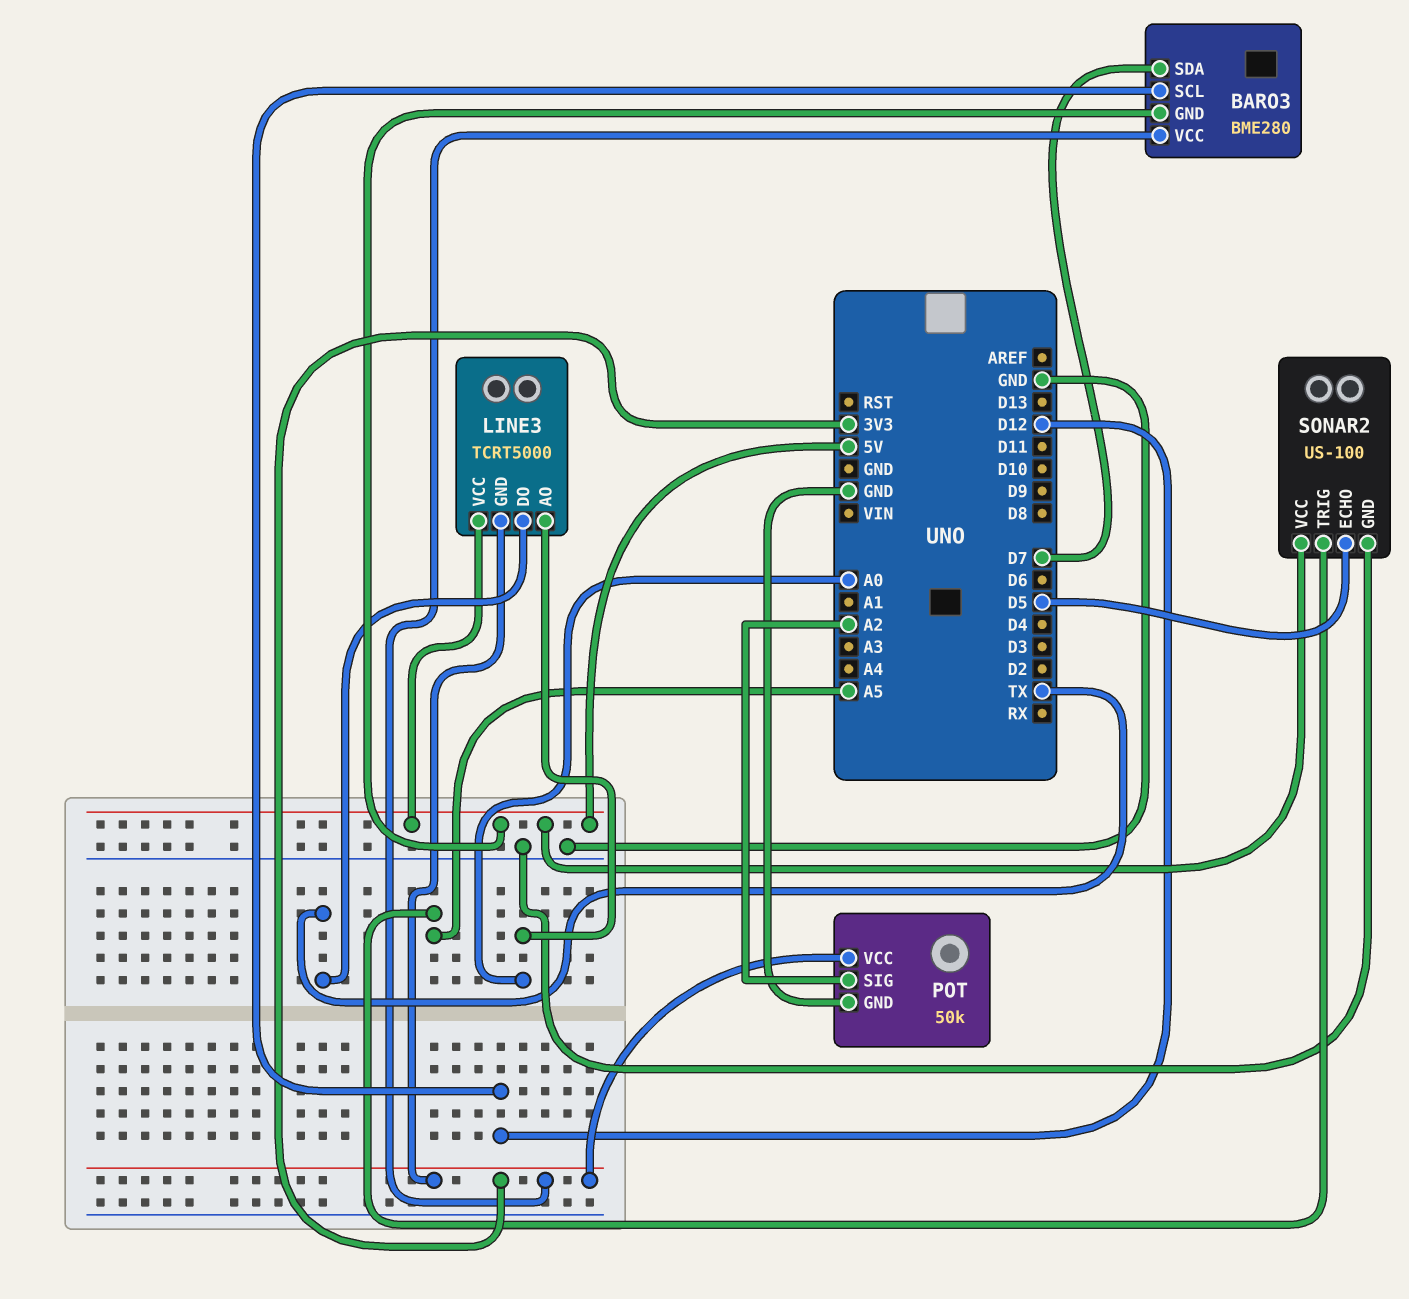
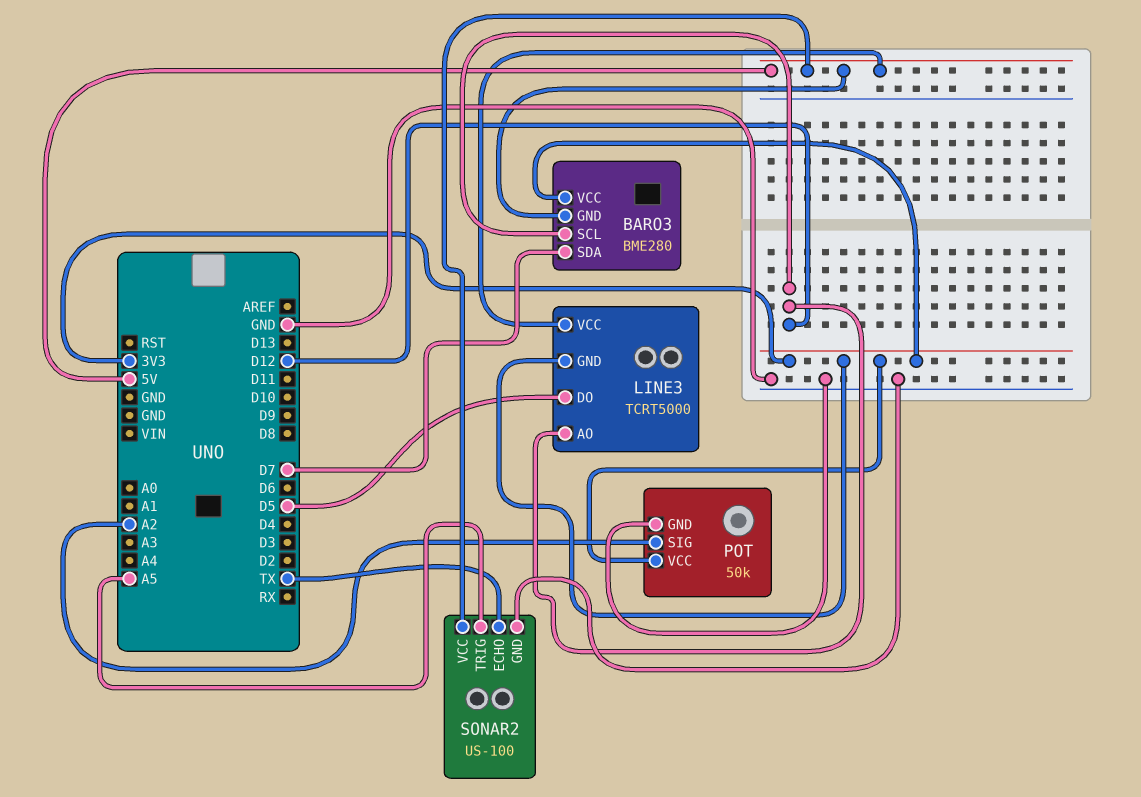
LINE3 pin AO: A0 -> D12
LINE3 pin DO: TX -> D5
SONAR2 pin ECHO: D5 -> TX

